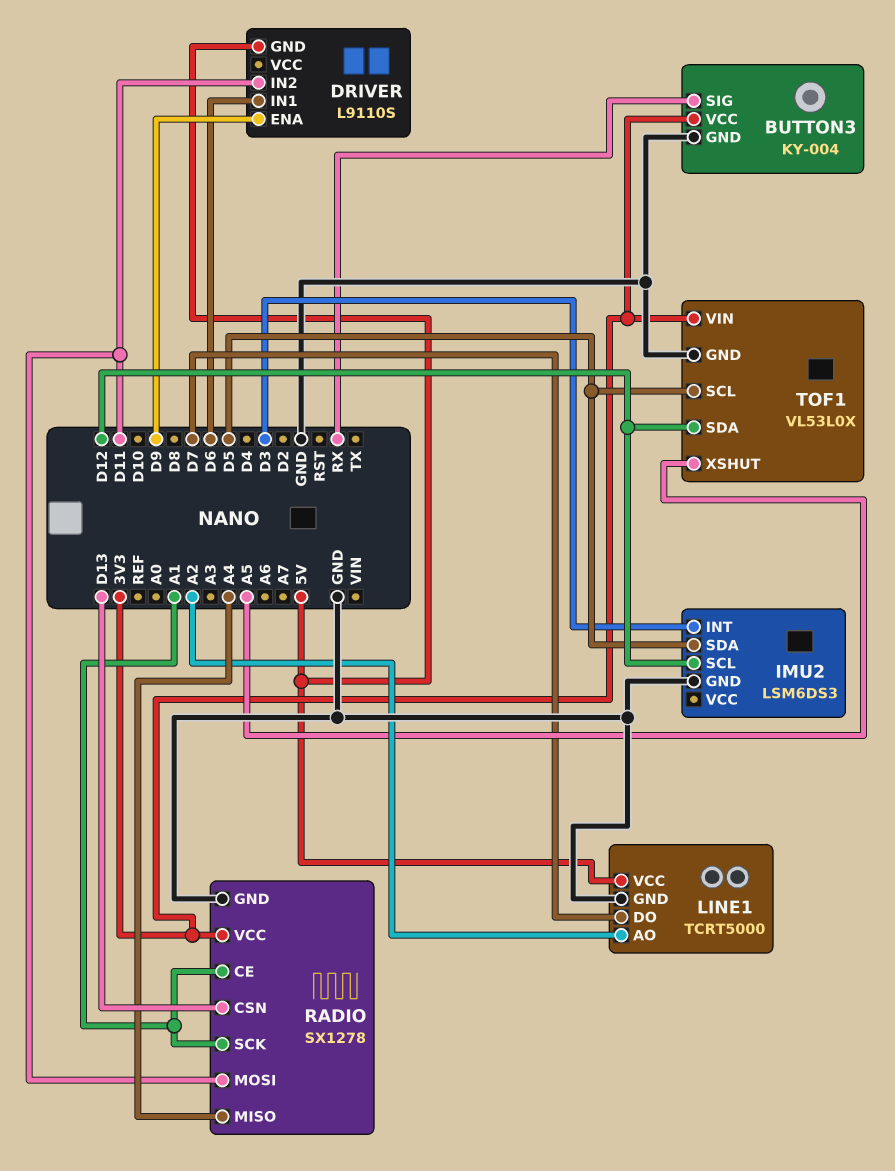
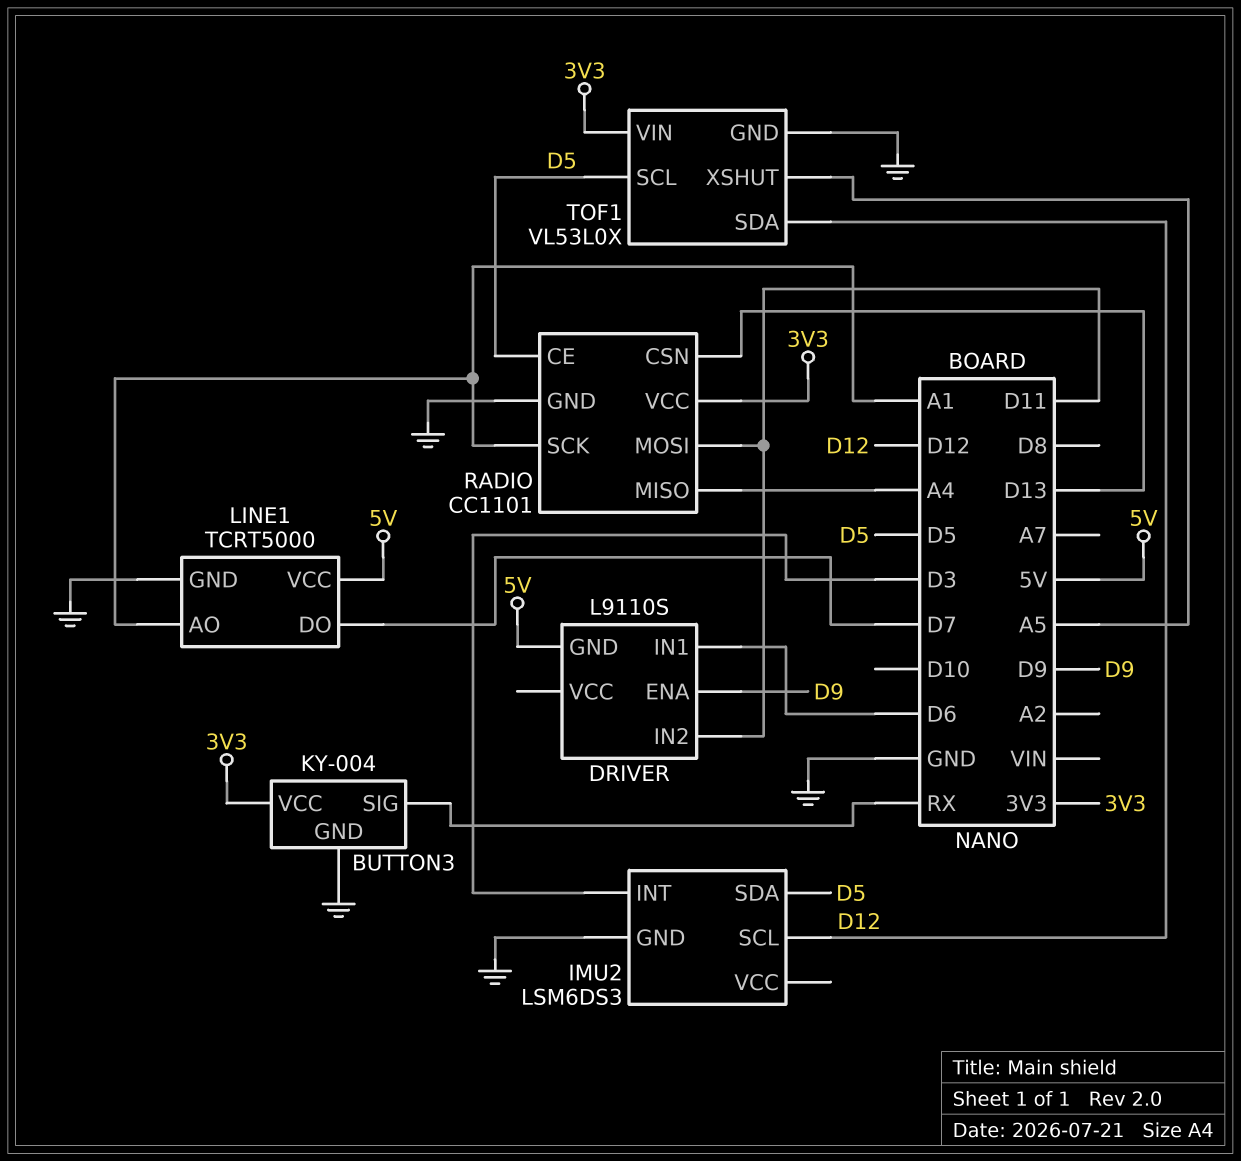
LINE1 pin AO: A2 -> A1
RADIO: SX1278 -> CC1101
RADIO pin CE: A1 -> D5

